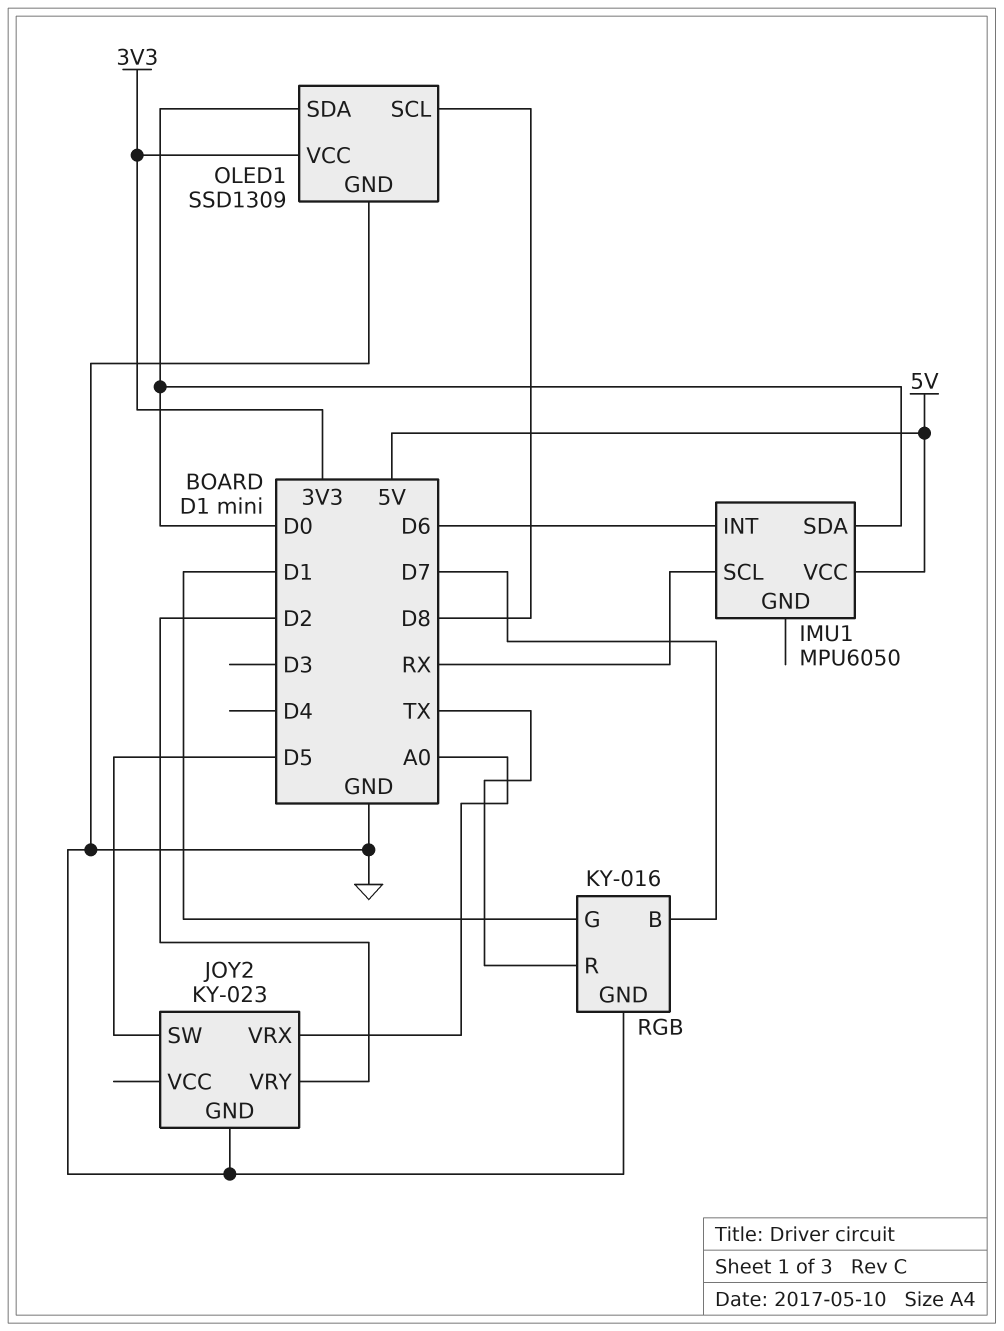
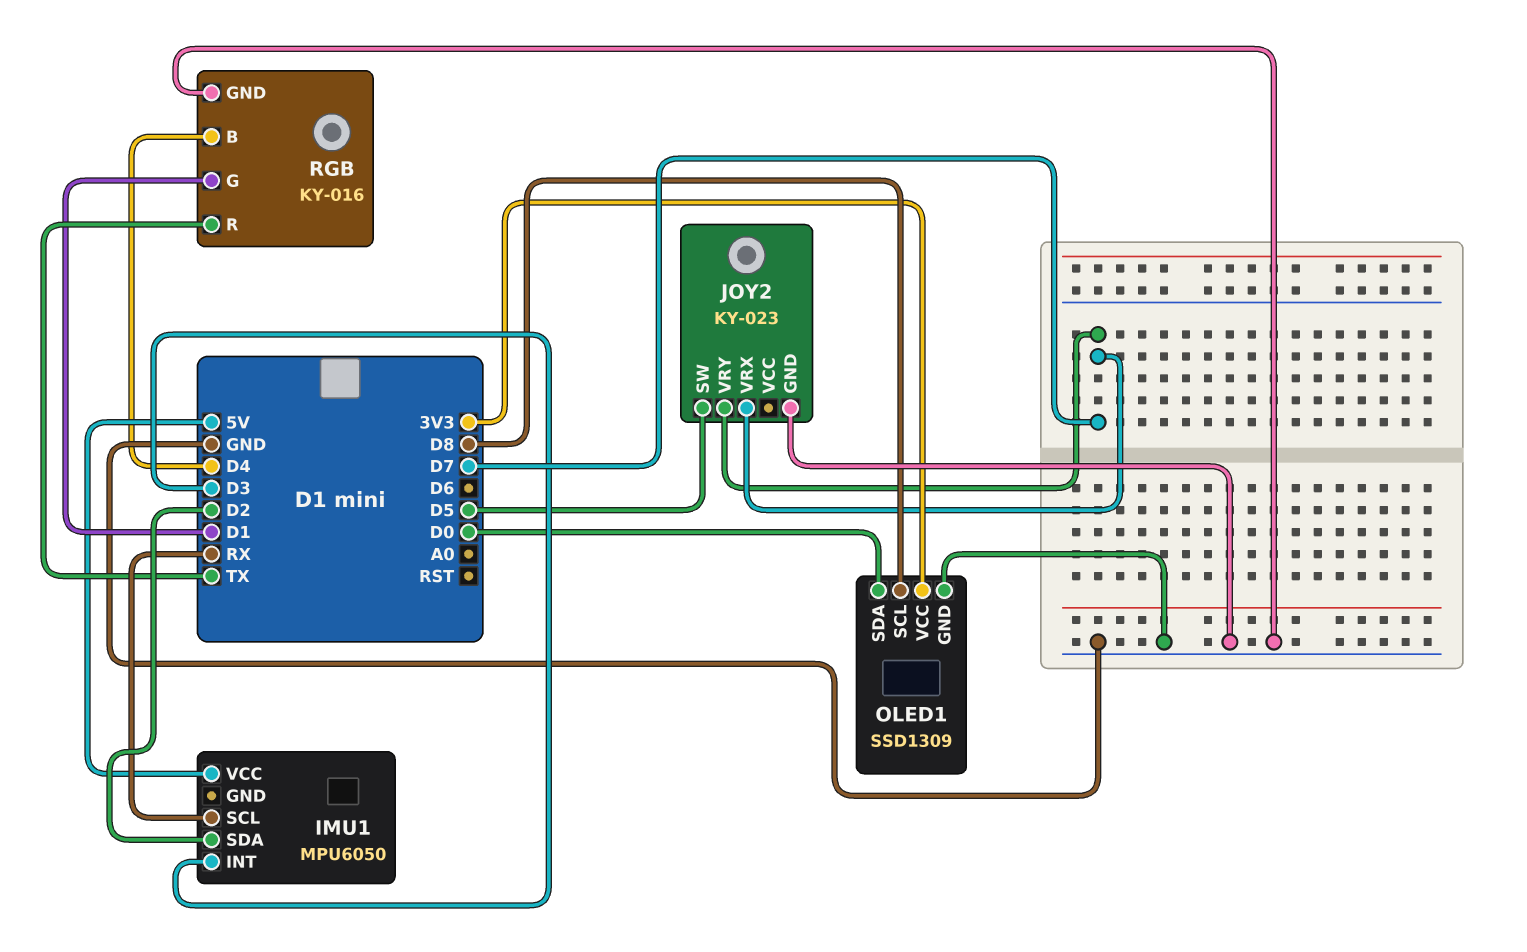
IMU1 pin INT: D6 -> D3
IMU1 pin SDA: D0 -> D2
JOY2 pin VRX: A0 -> D7
JOY2 pin VRY: D2 -> D7
RGB pin B: D7 -> D4

